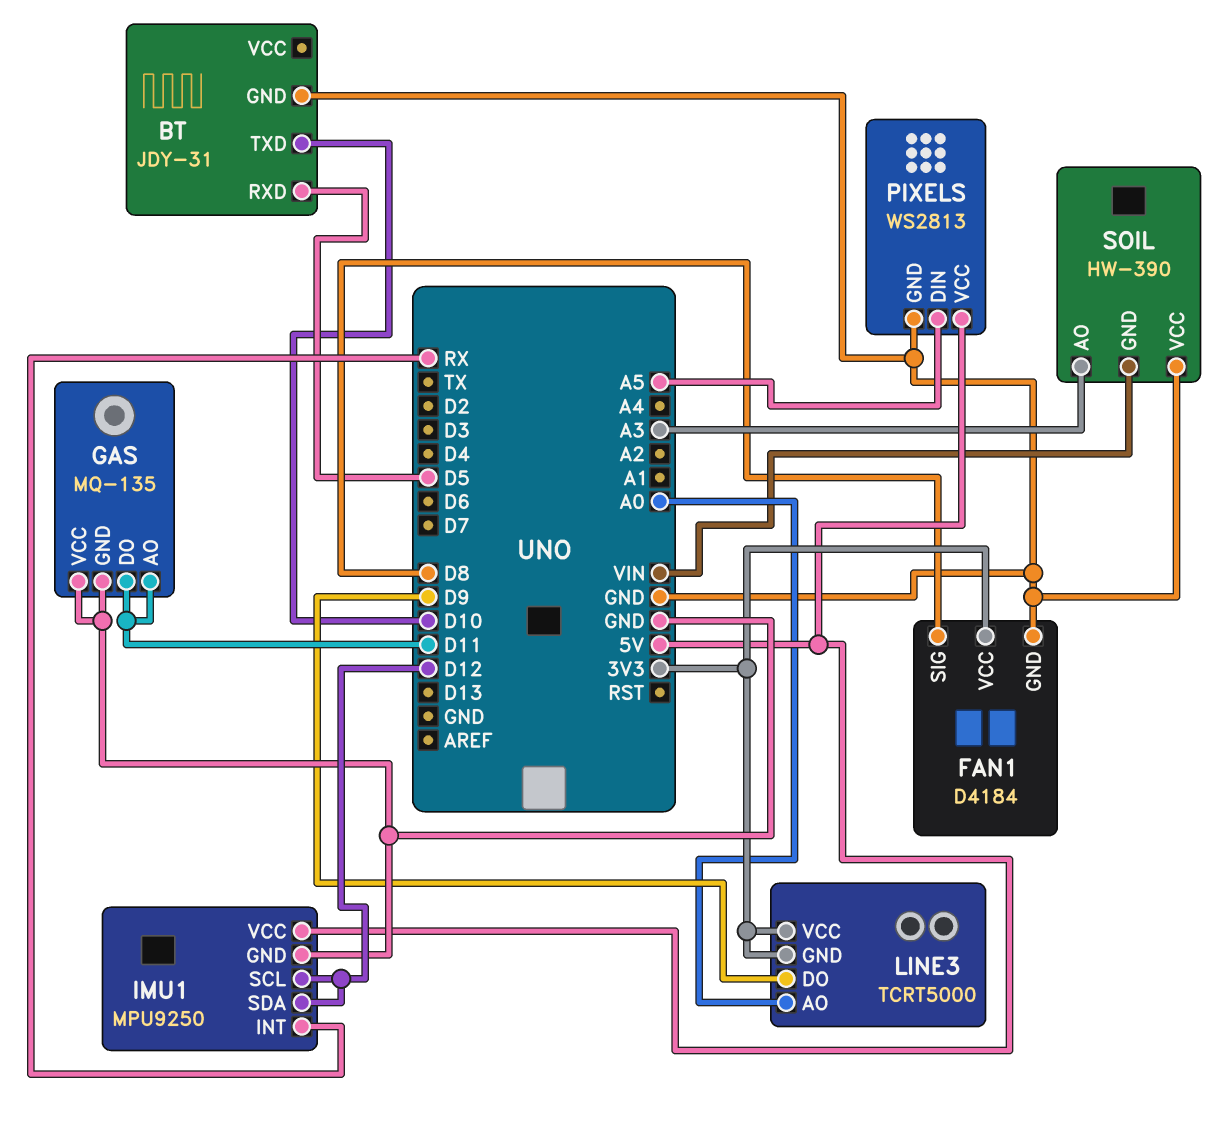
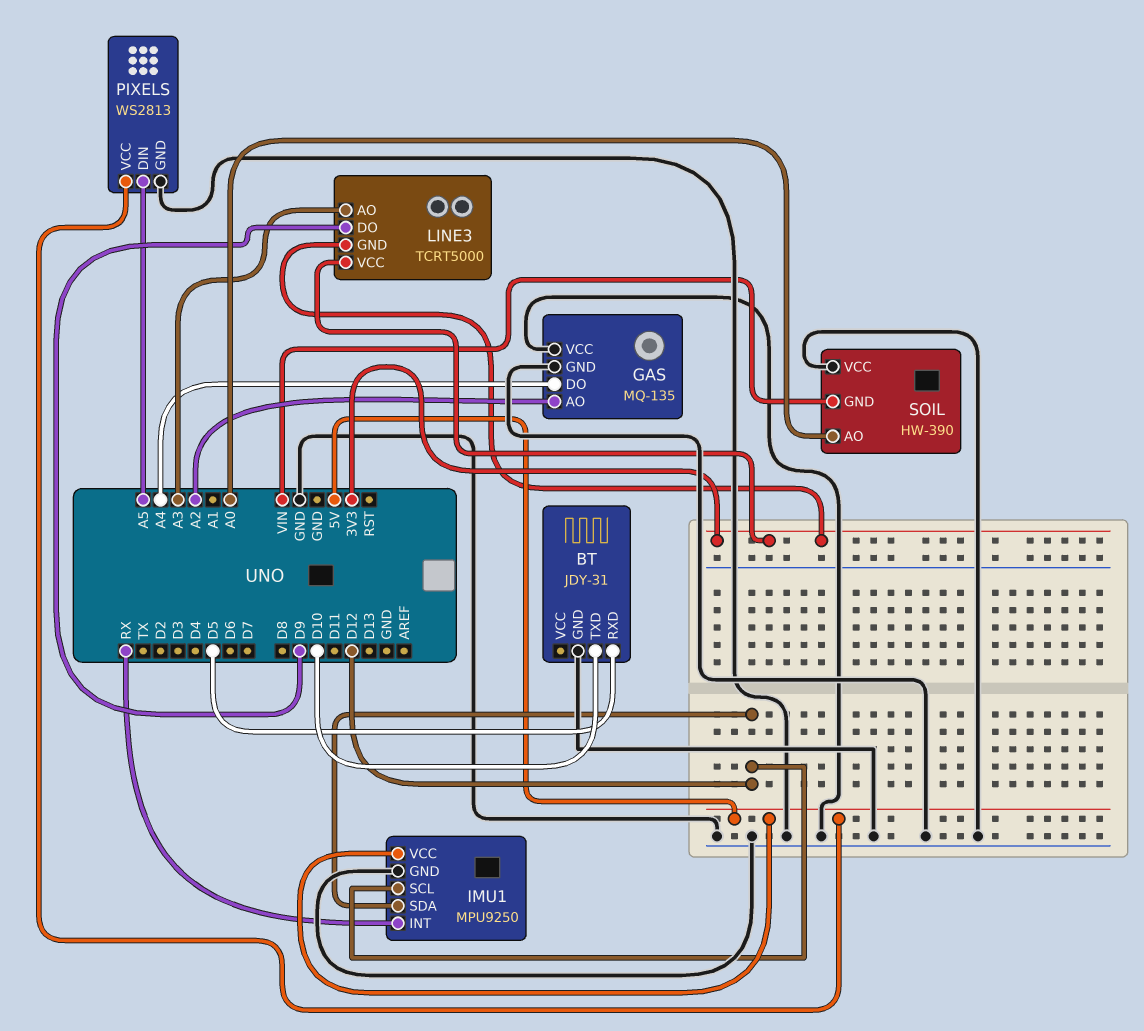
FAN1: D4184 -> none
FAN1 pin GND: GND -> none
FAN1 pin SIG: D8 -> none
FAN1 pin VCC: 3V3 -> none
GAS pin AO: D11 -> A2
GAS pin DO: D11 -> A4
LINE3 pin AO: A0 -> A3
SOIL pin AO: A3 -> A0

